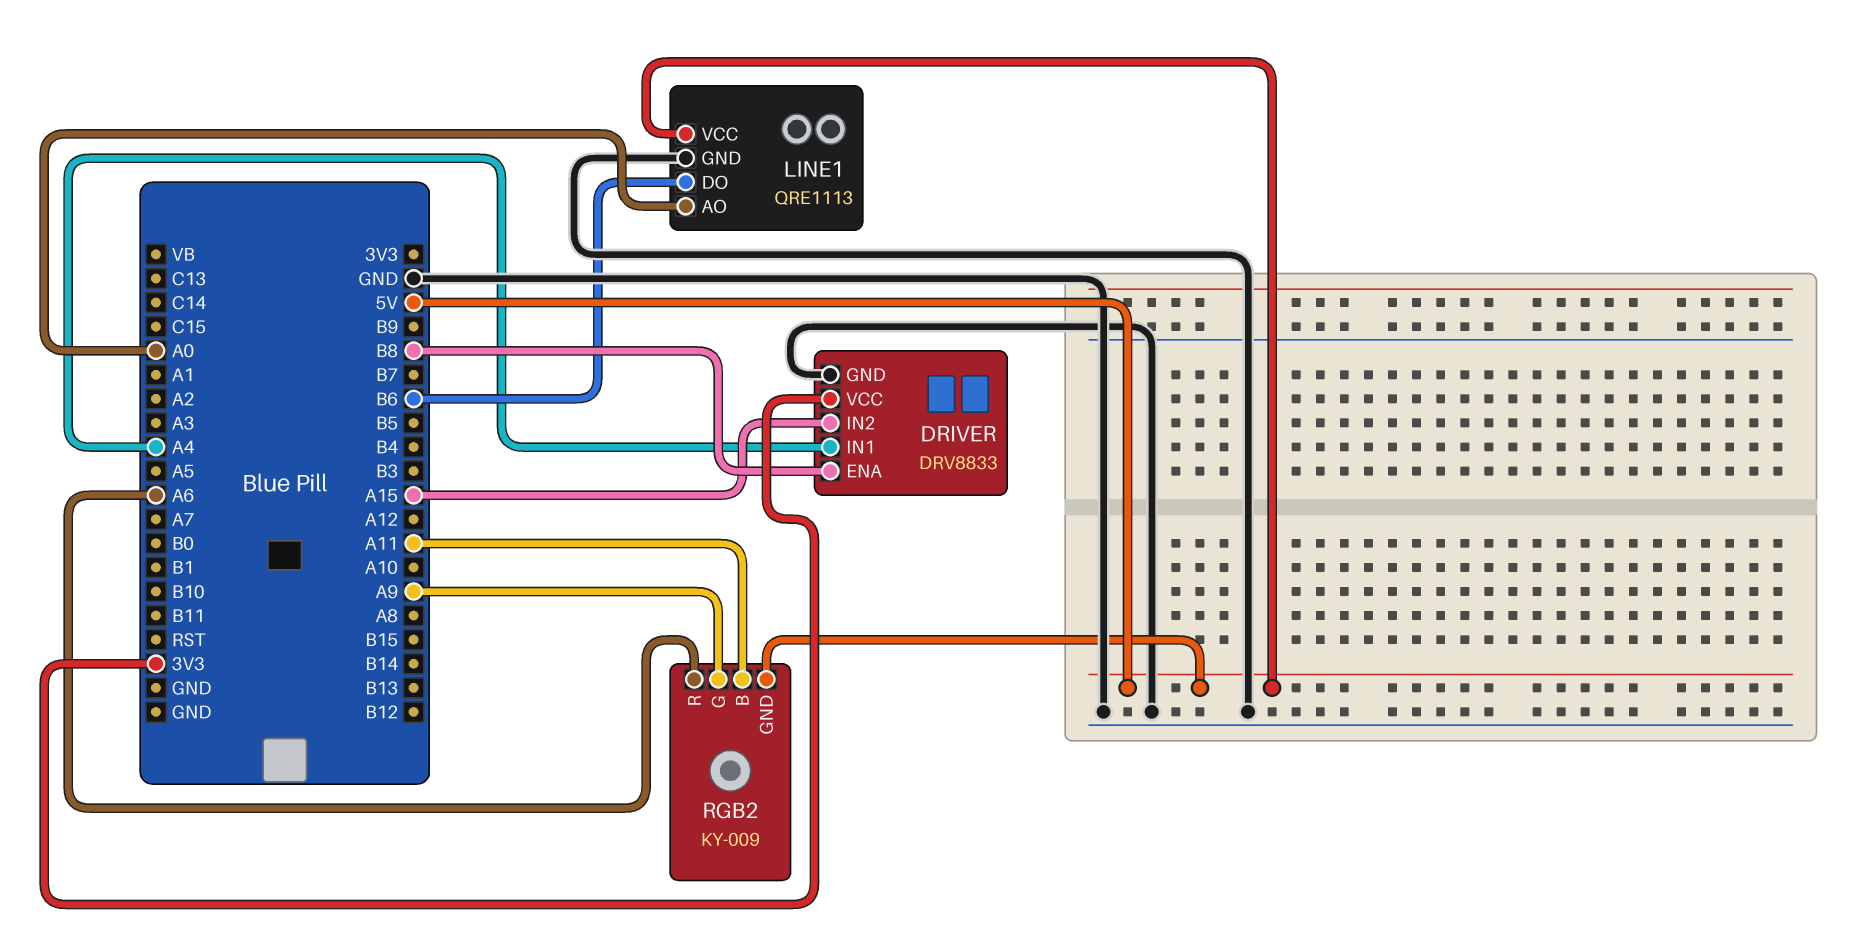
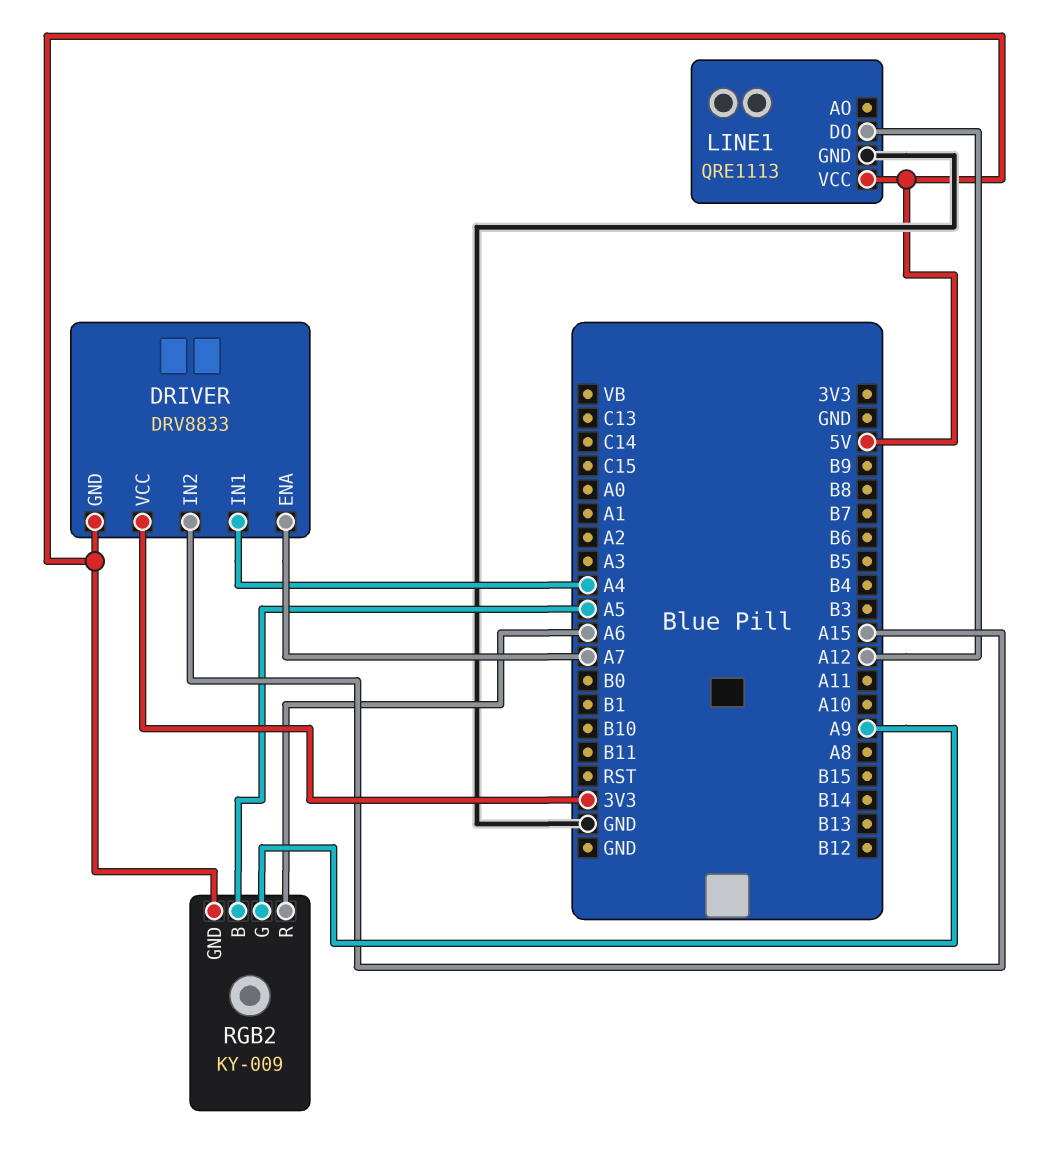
DRIVER pin ENA: B8 -> A7
DRIVER pin GND: GND -> 5V
LINE1 pin AO: A0 -> none
LINE1 pin DO: B6 -> A12
RGB2 pin B: A11 -> A5

